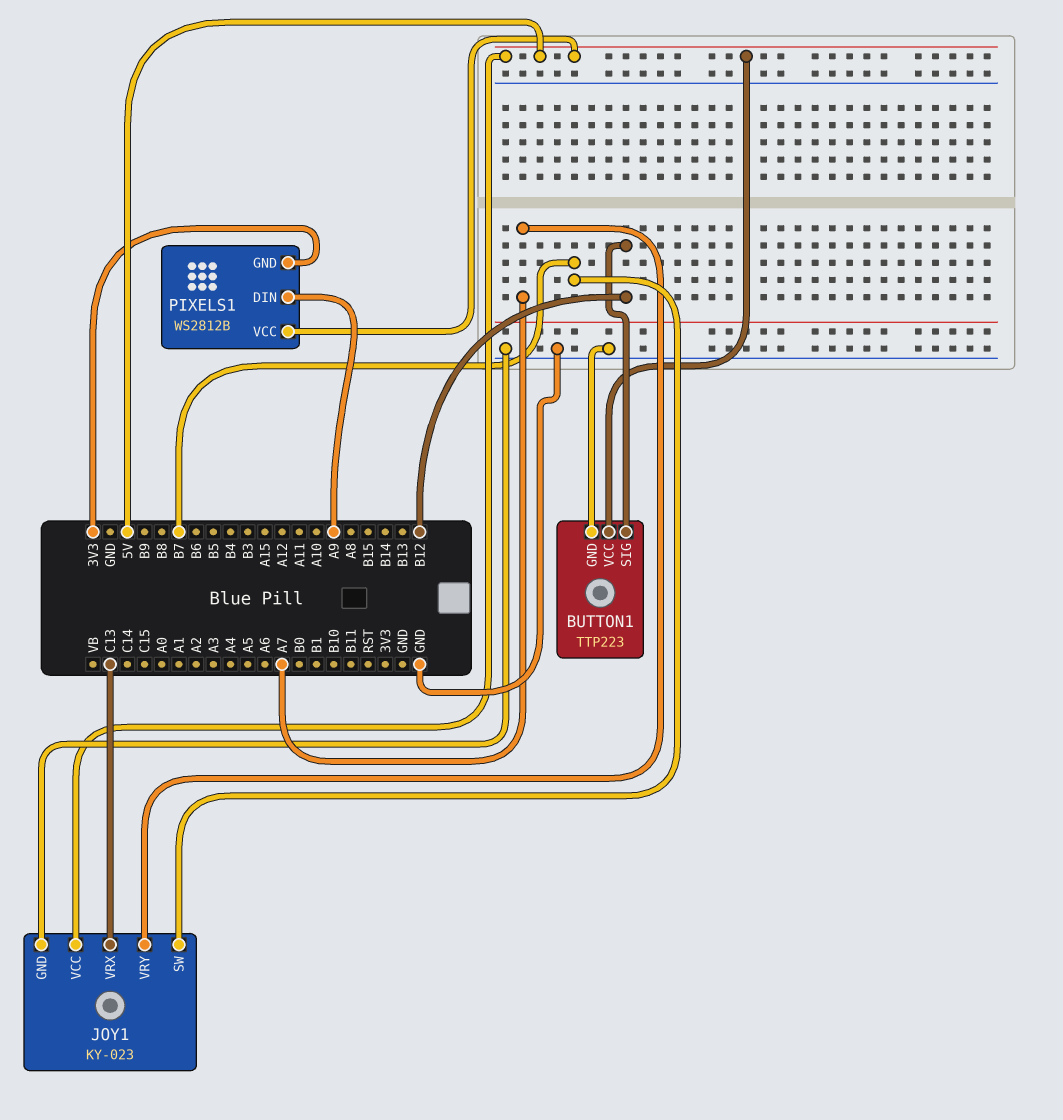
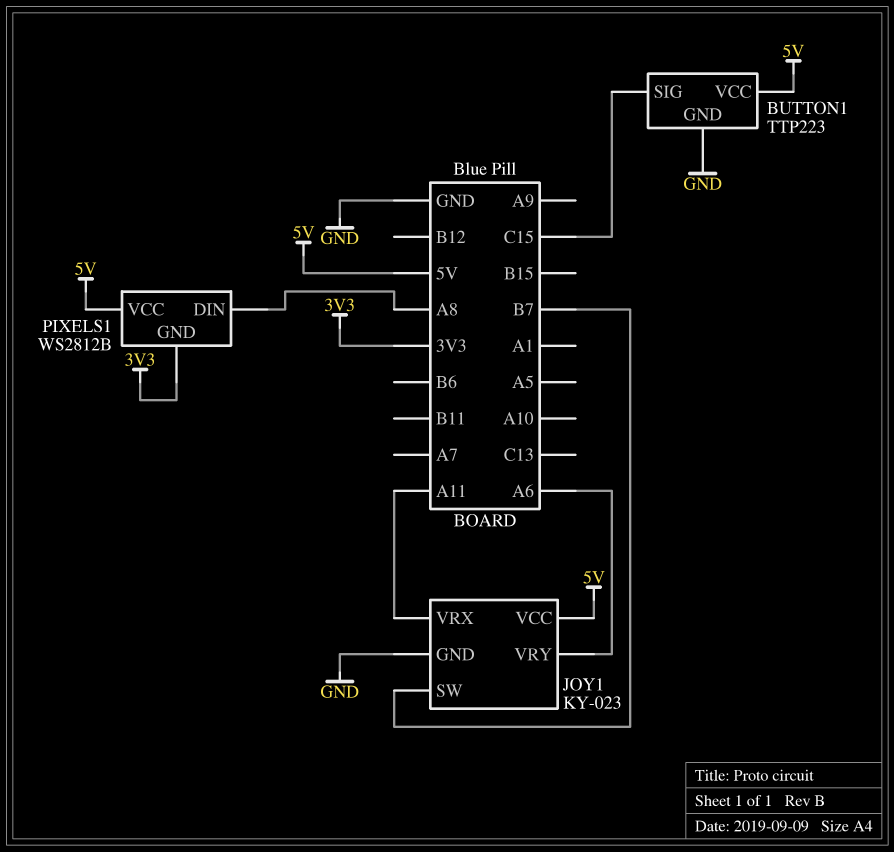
BUTTON1 pin SIG: B12 -> C15
JOY1 pin VRX: C13 -> A11
JOY1 pin VRY: A7 -> A6
PIXELS1 pin DIN: A9 -> A8

